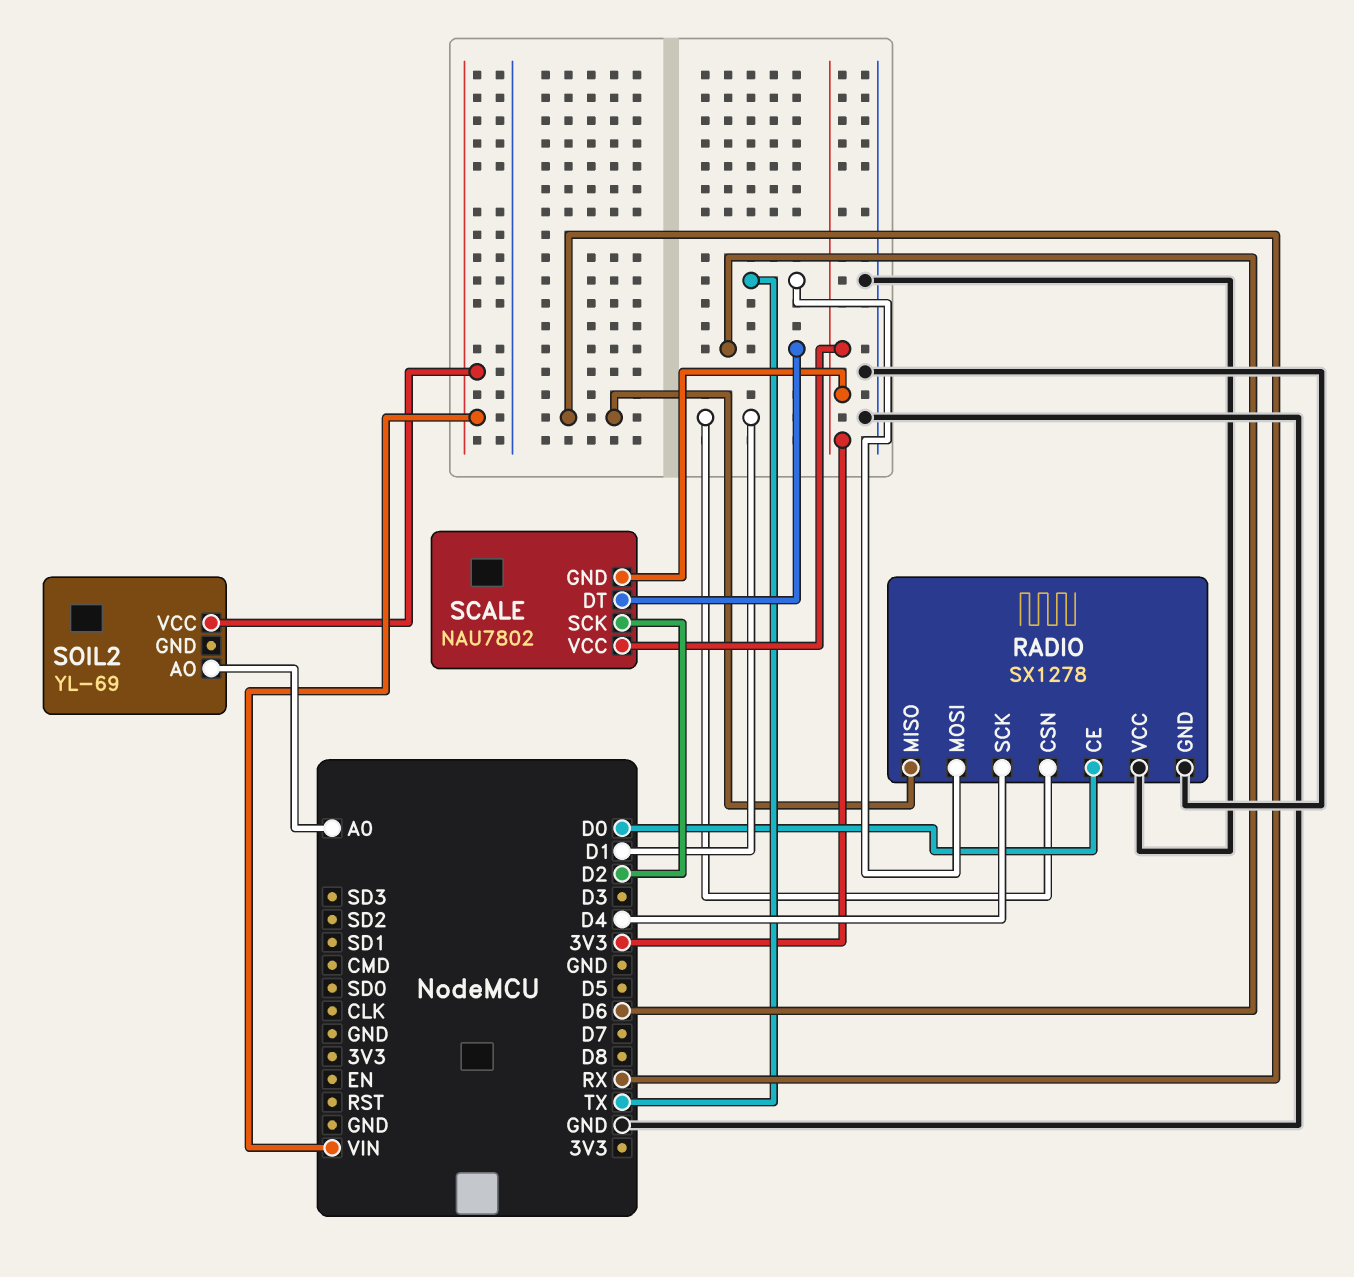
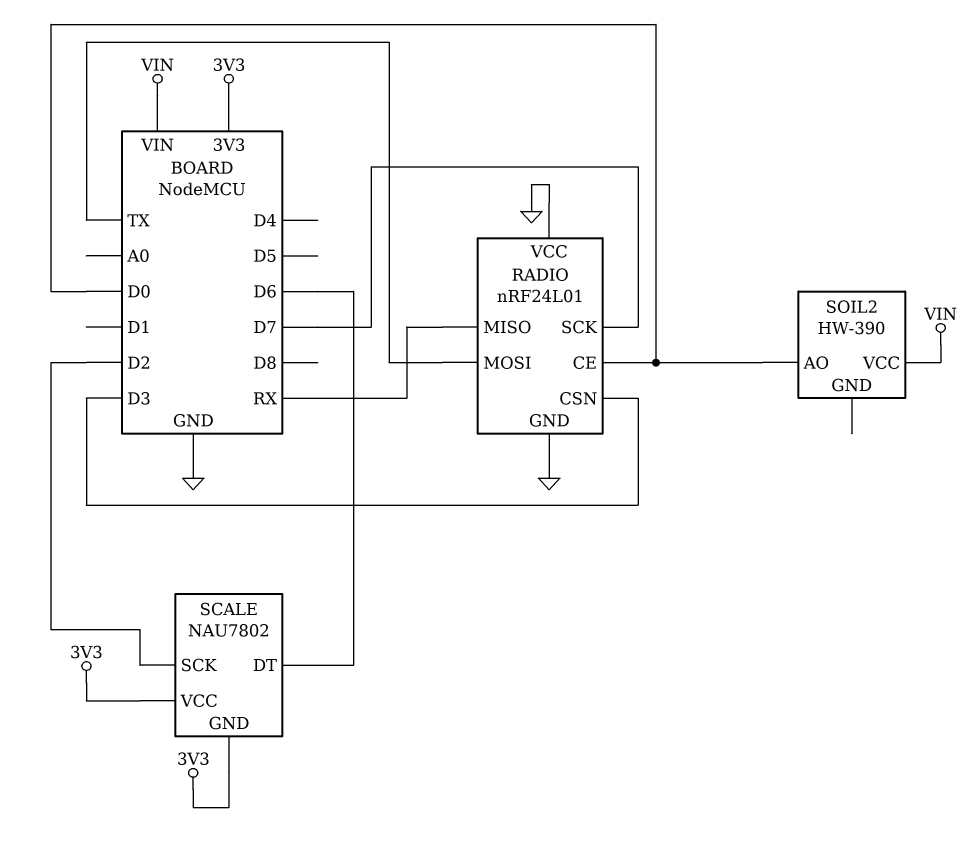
RADIO: SX1278 -> nRF24L01
RADIO pin CSN: D1 -> D3
RADIO pin SCK: D4 -> D7
SOIL2: YL-69 -> HW-390
SOIL2 pin AO: A0 -> D0

